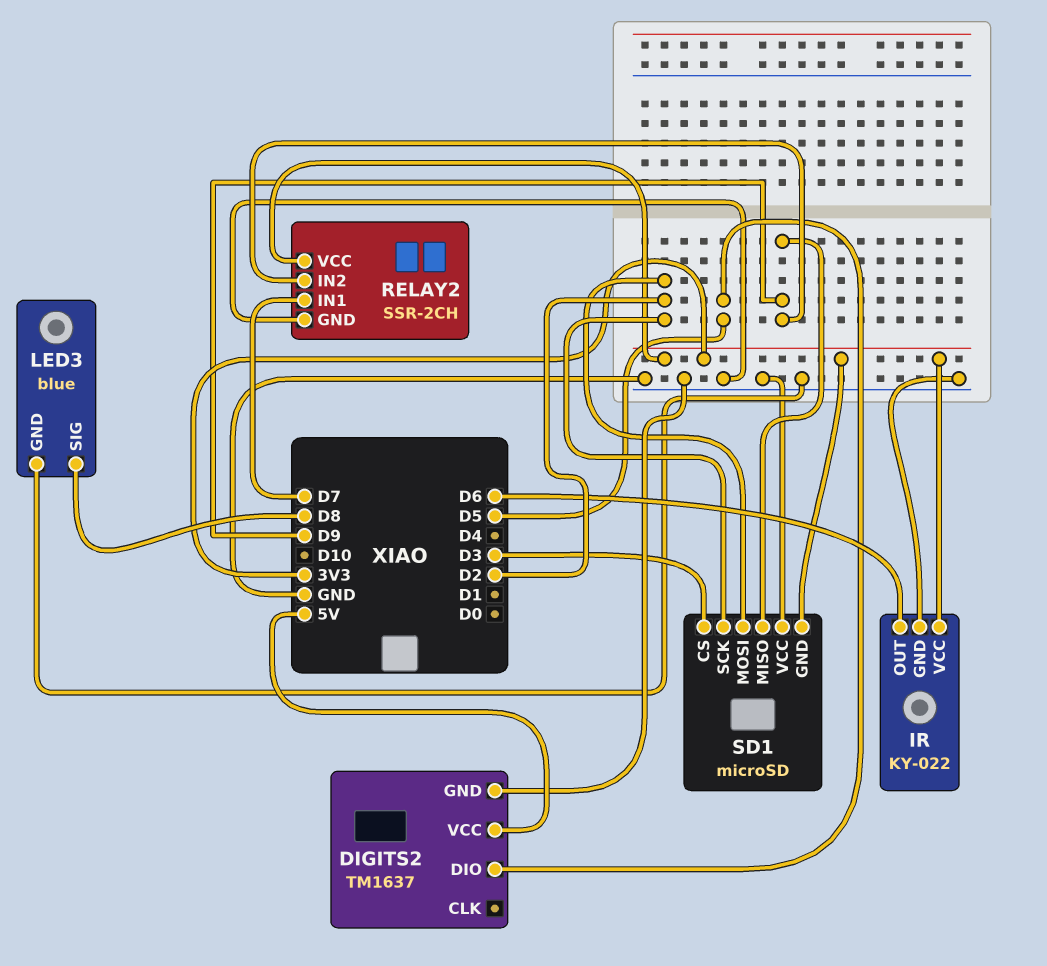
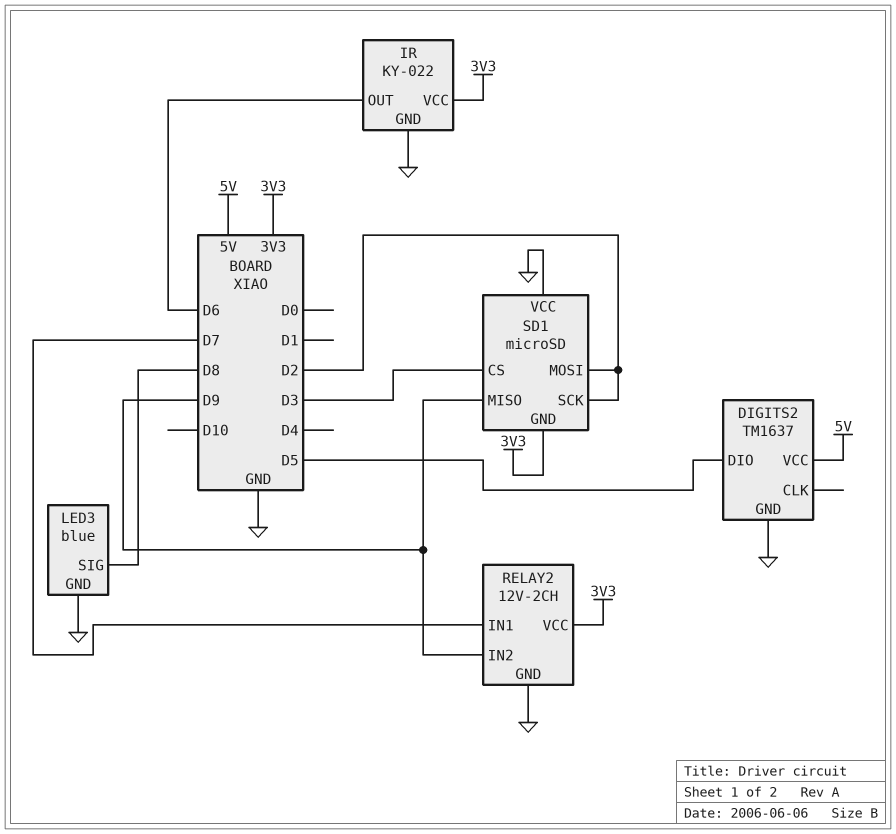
RELAY2: SSR-2CH -> 12V-2CH

